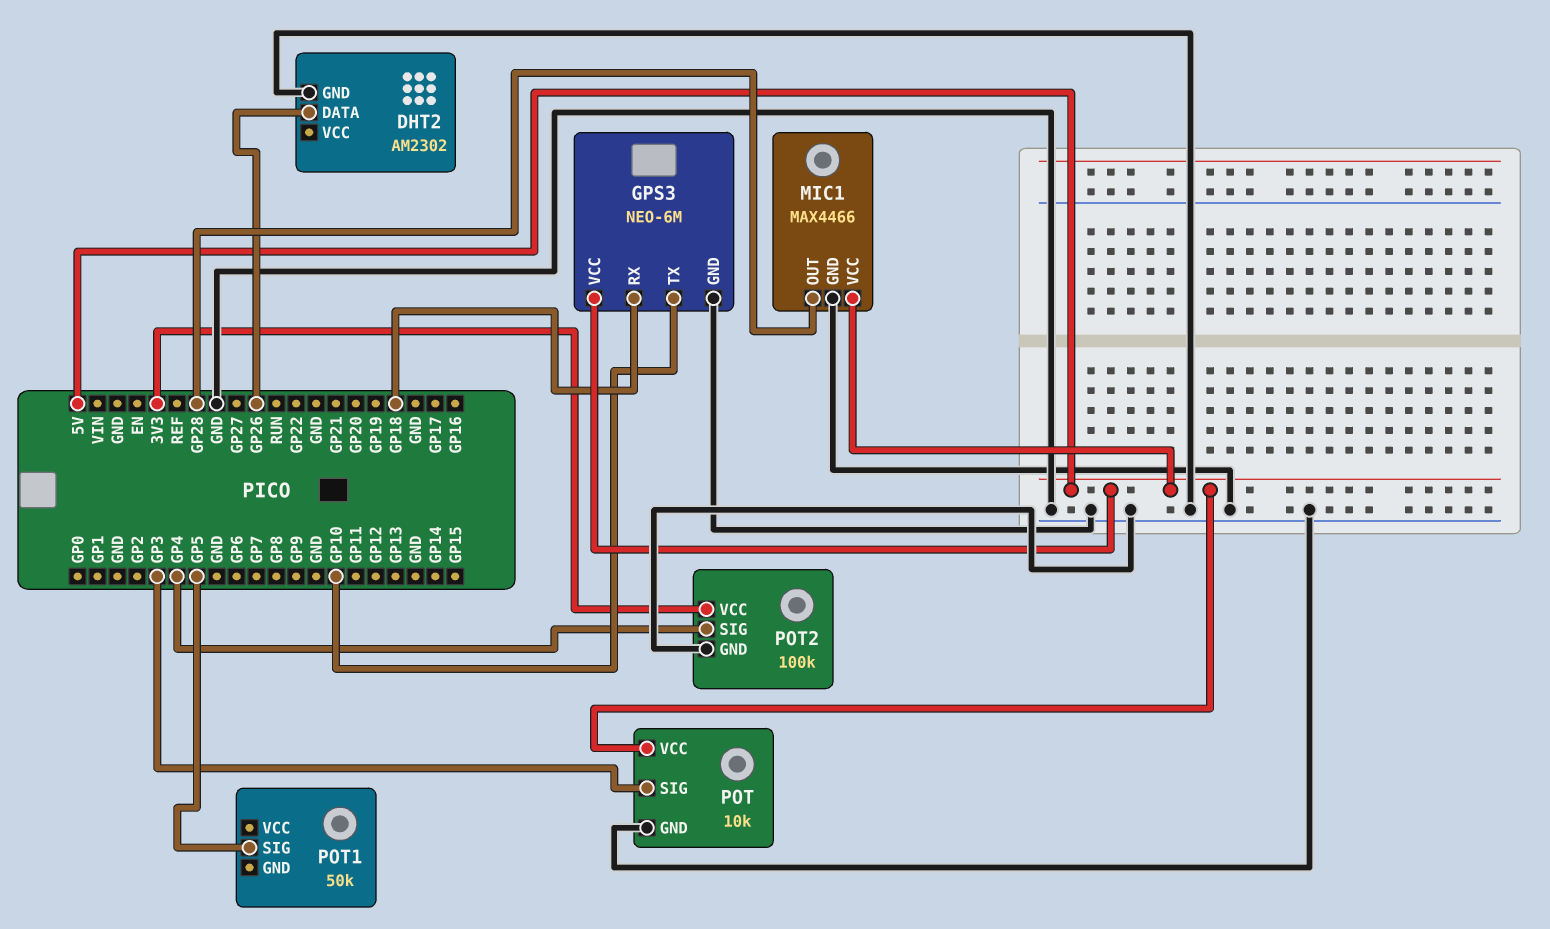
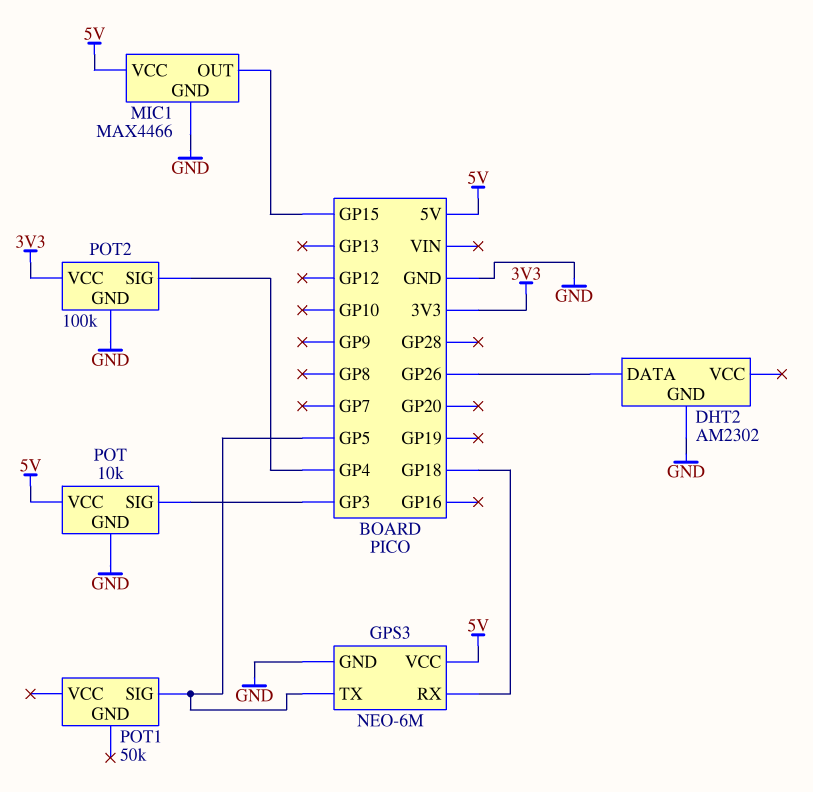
GPS3 pin TX: GP10 -> GP5
MIC1 pin OUT: GP28 -> GP15

